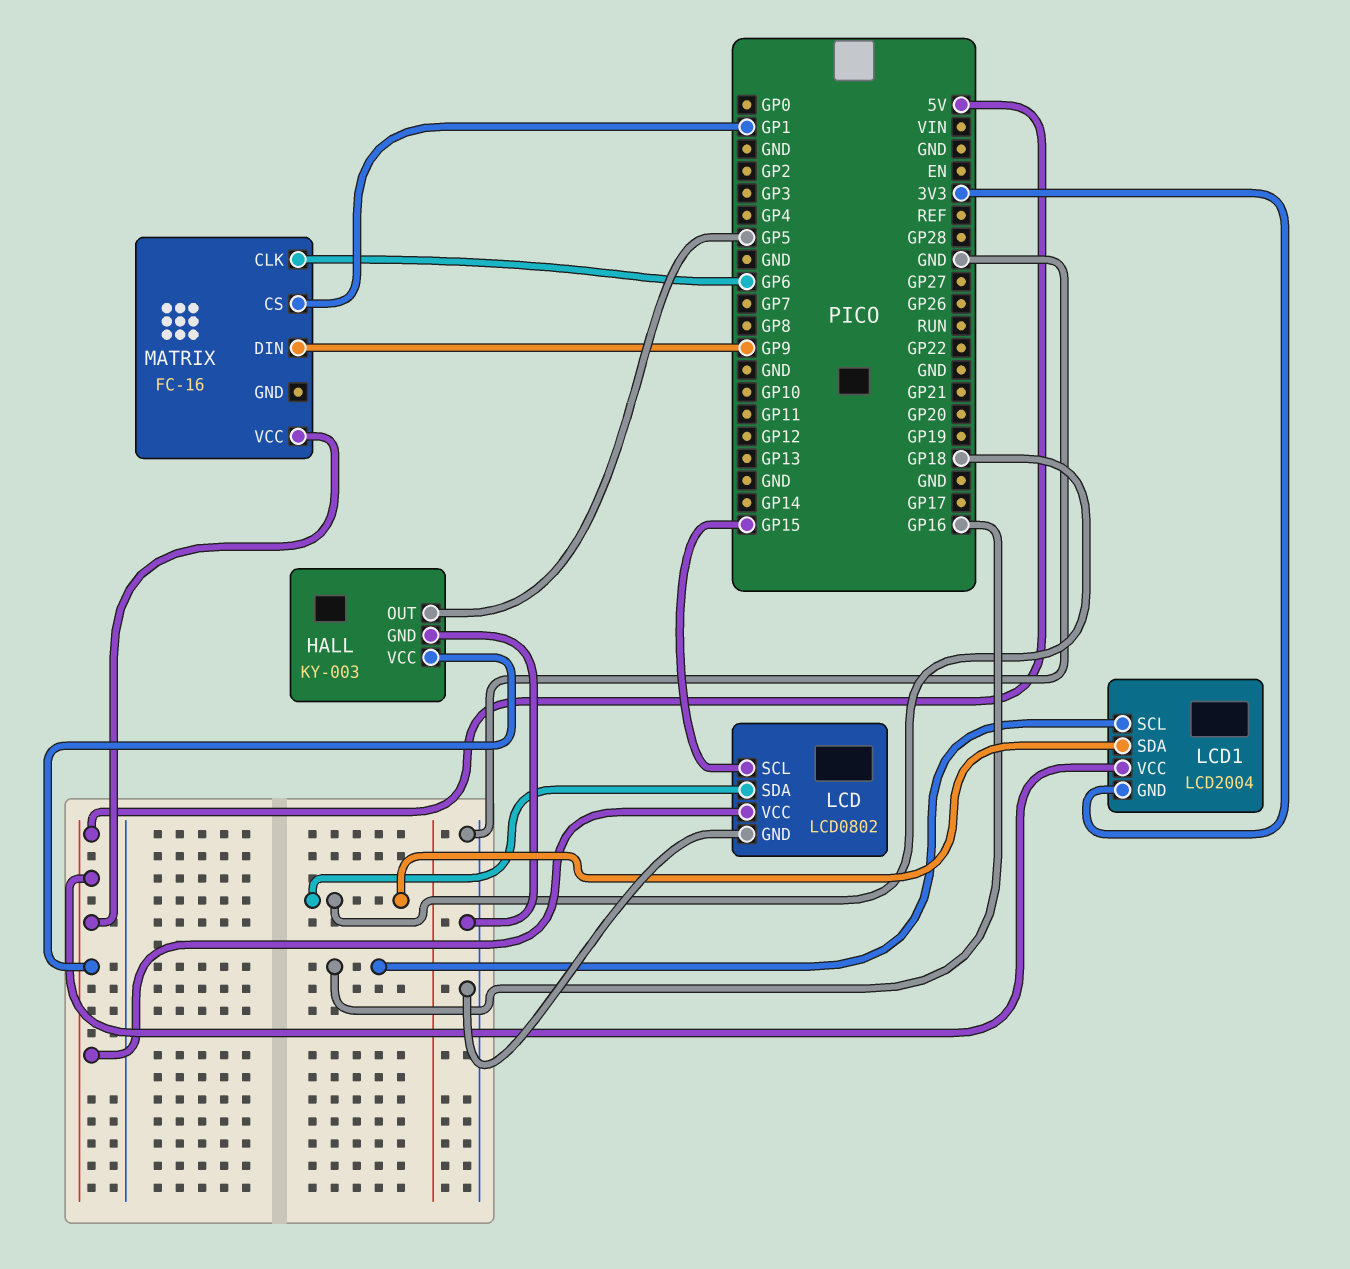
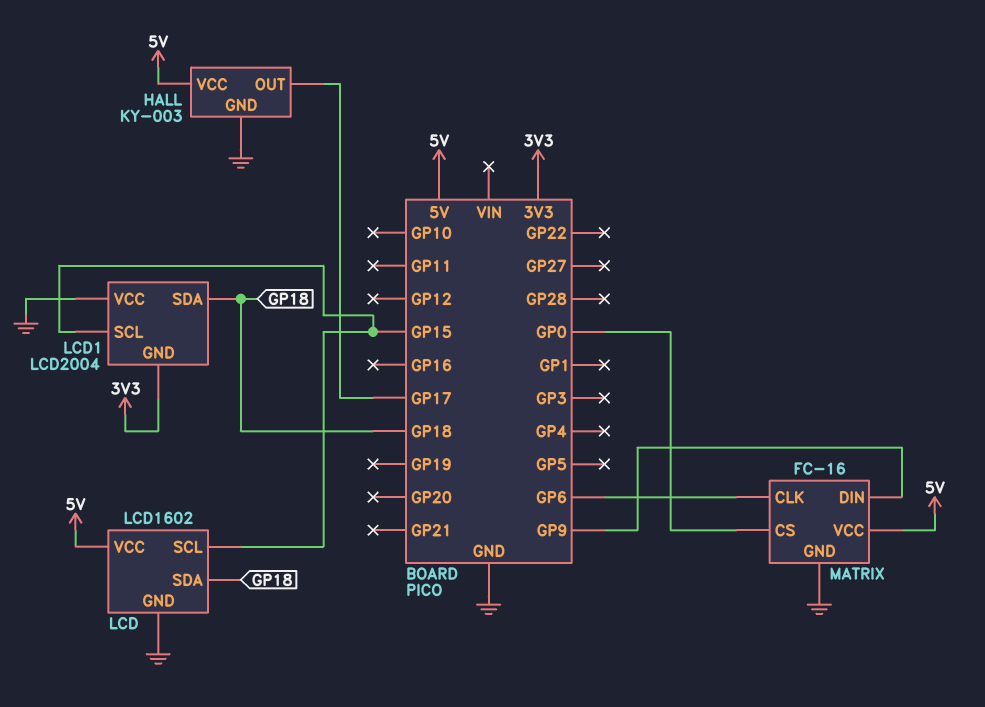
HALL pin OUT: GP5 -> GP17
LCD: LCD0802 -> LCD1602
LCD1 pin SCL: GP16 -> GP15
LCD1 pin VCC: 5V -> GND
MATRIX pin CS: GP1 -> GP0
MATRIX pin GND: none -> GND

